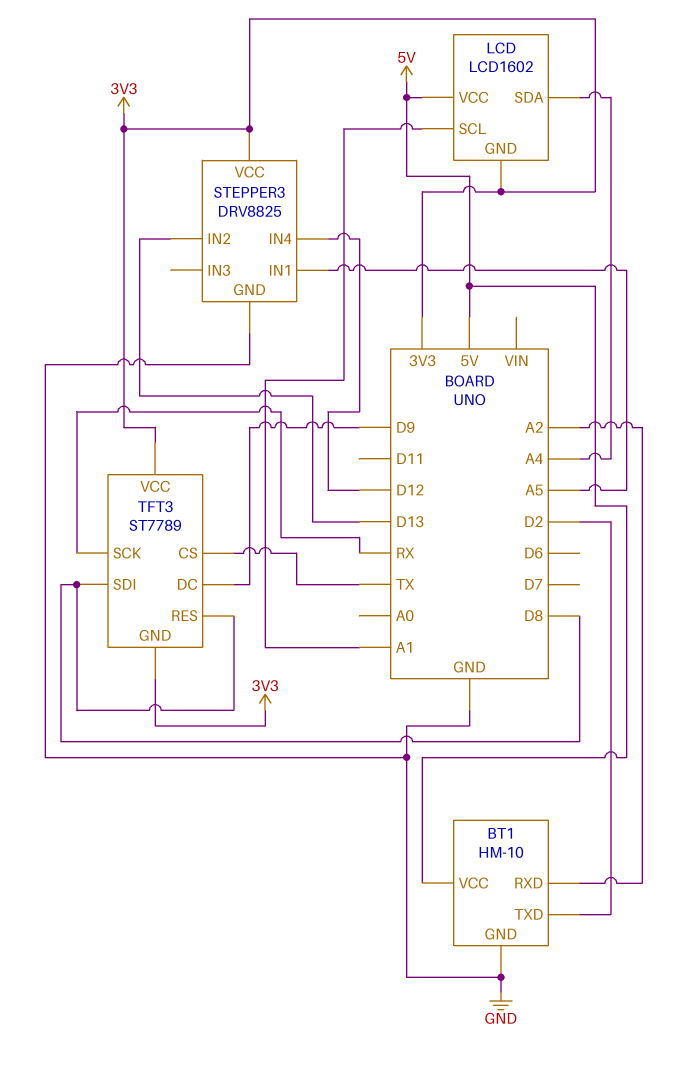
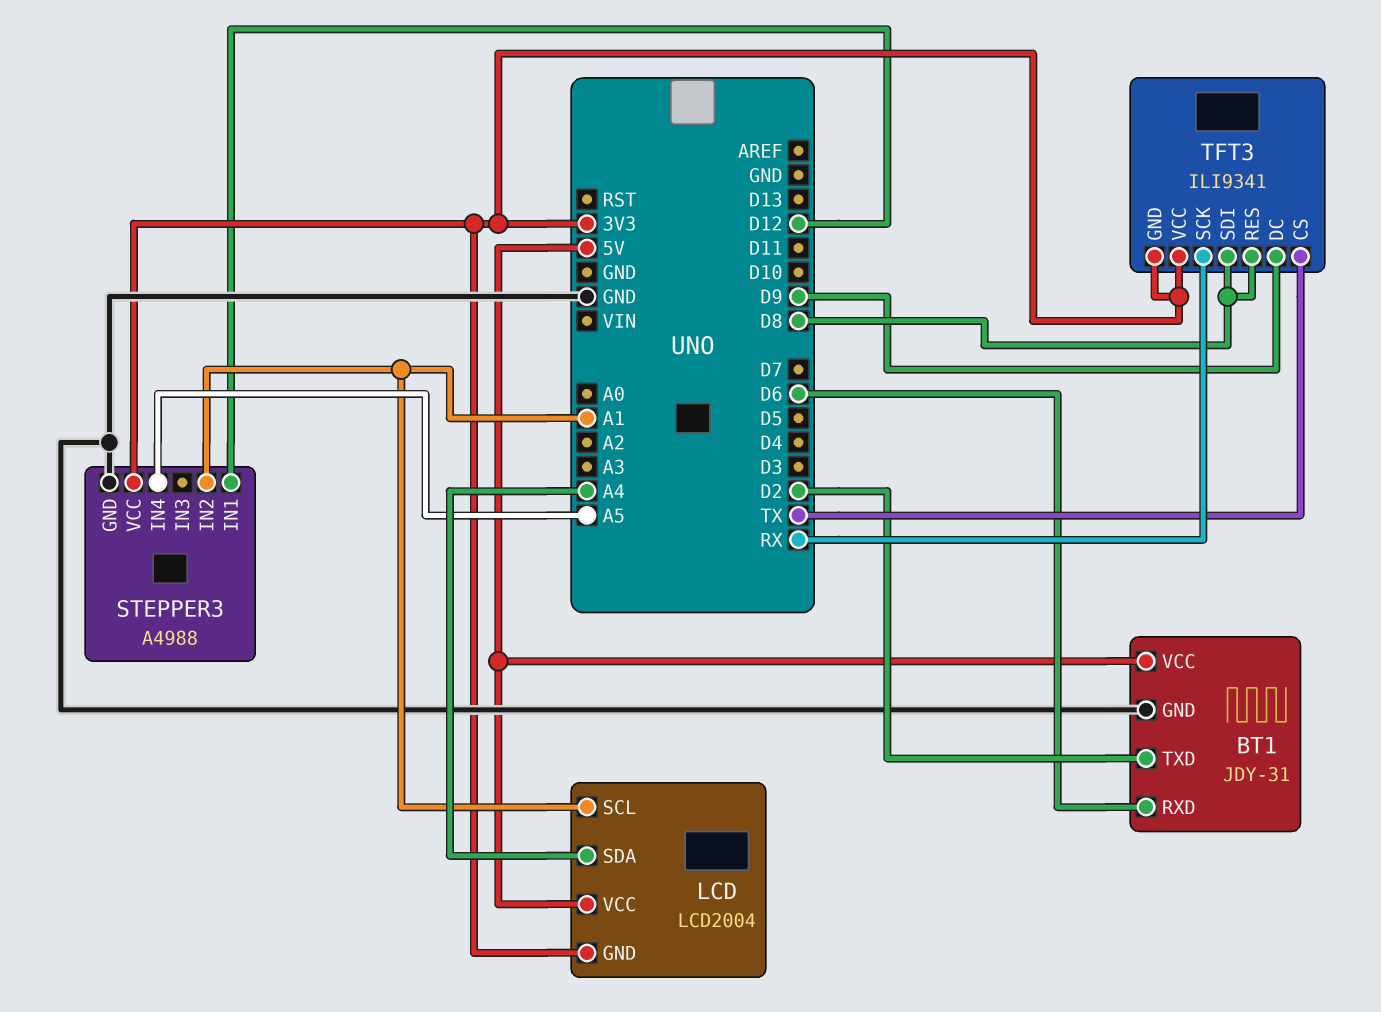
BT1: HM-10 -> JDY-31
BT1 pin RXD: A2 -> D6
LCD: LCD1602 -> LCD2004
STEPPER3: DRV8825 -> A4988
STEPPER3 pin IN1: A5 -> D12
STEPPER3 pin IN2: D13 -> A1
STEPPER3 pin IN4: D12 -> A5
TFT3: ST7789 -> ILI9341

